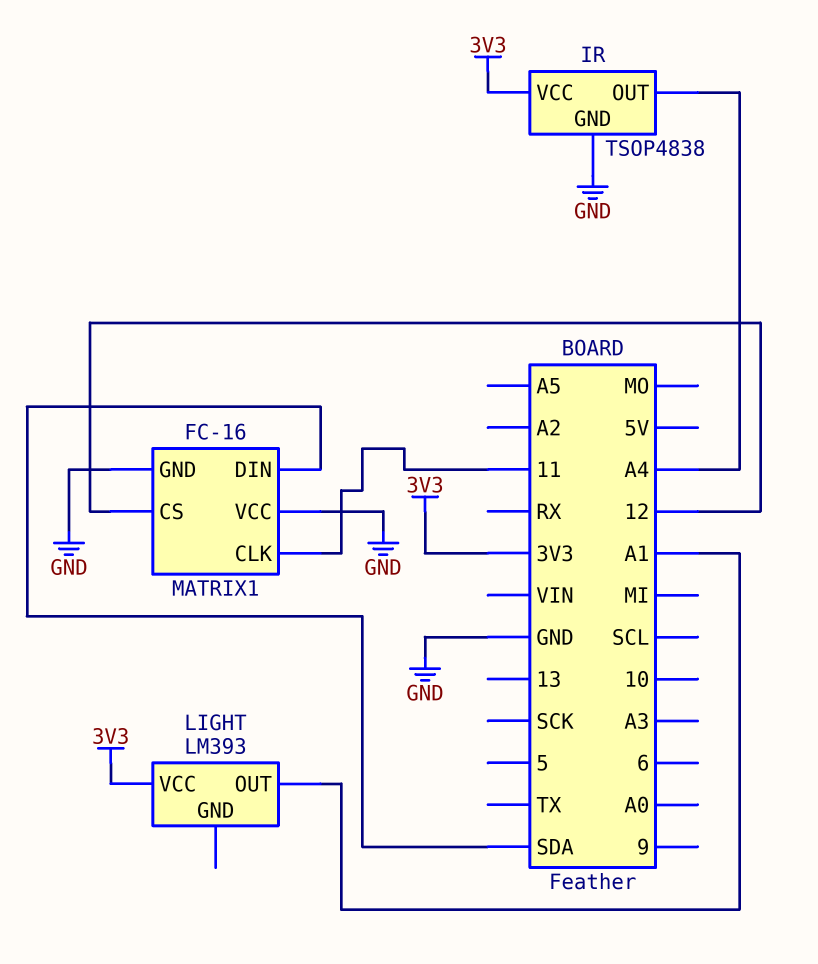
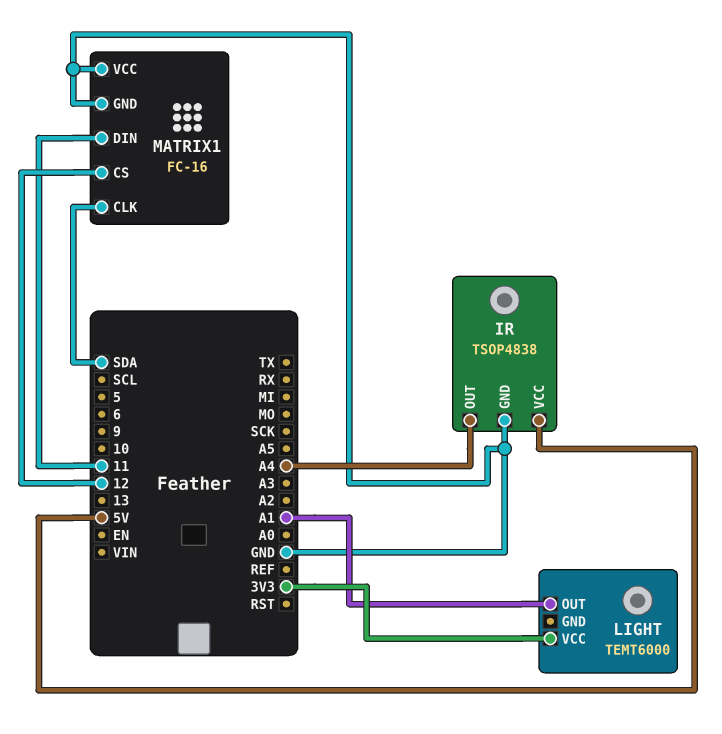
IR pin VCC: 3V3 -> 5V
LIGHT: LM393 -> TEMT6000
MATRIX1 pin CLK: 11 -> SDA
MATRIX1 pin DIN: SDA -> 11

